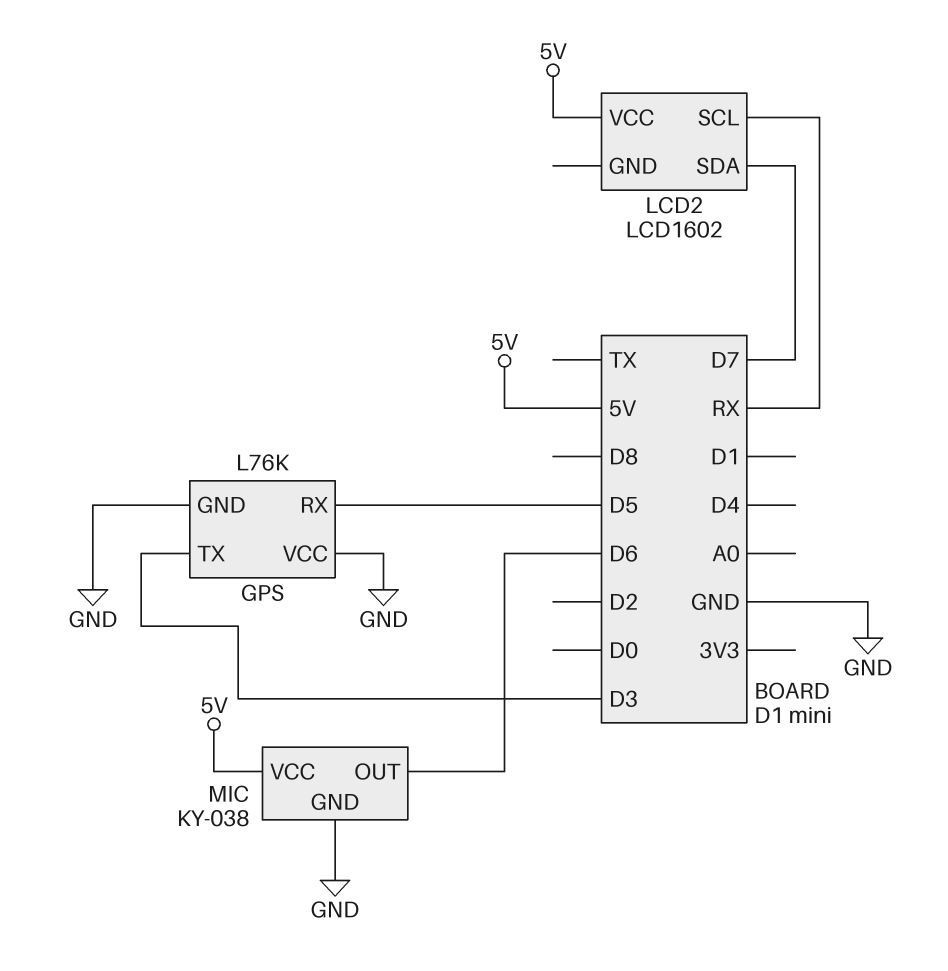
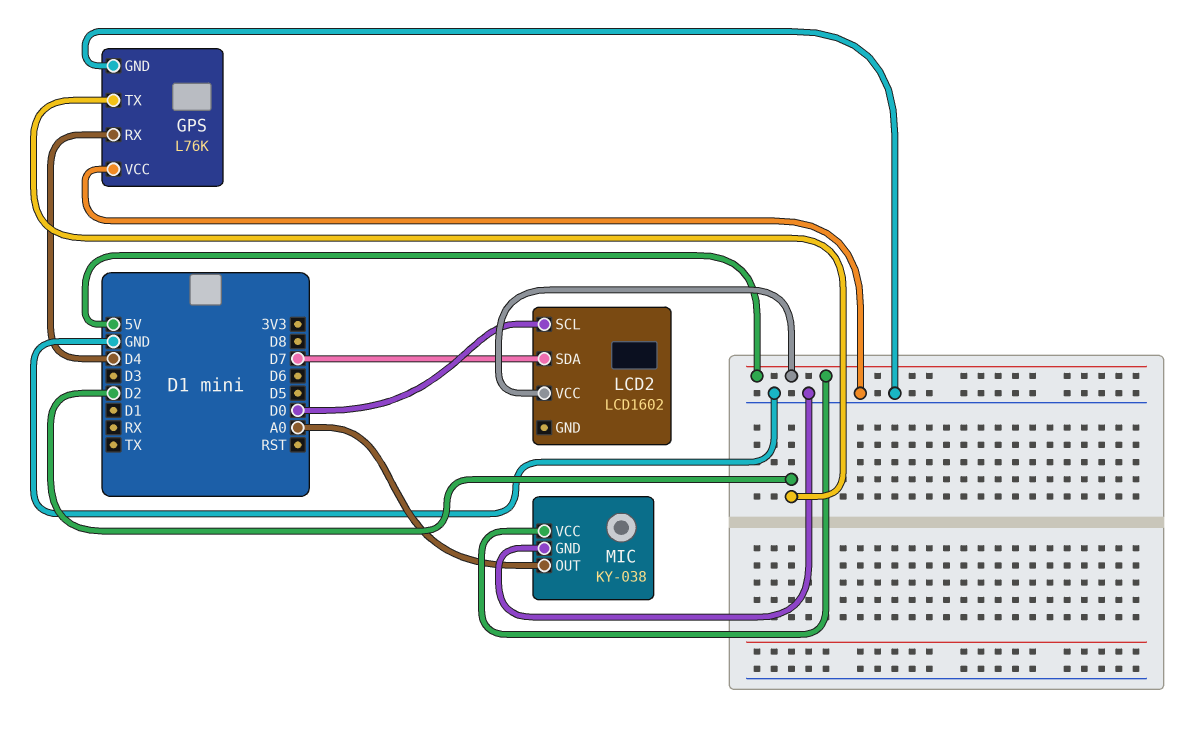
GPS pin RX: D5 -> D4
GPS pin TX: D3 -> D2
LCD2 pin SCL: RX -> D0
MIC pin OUT: D6 -> A0

